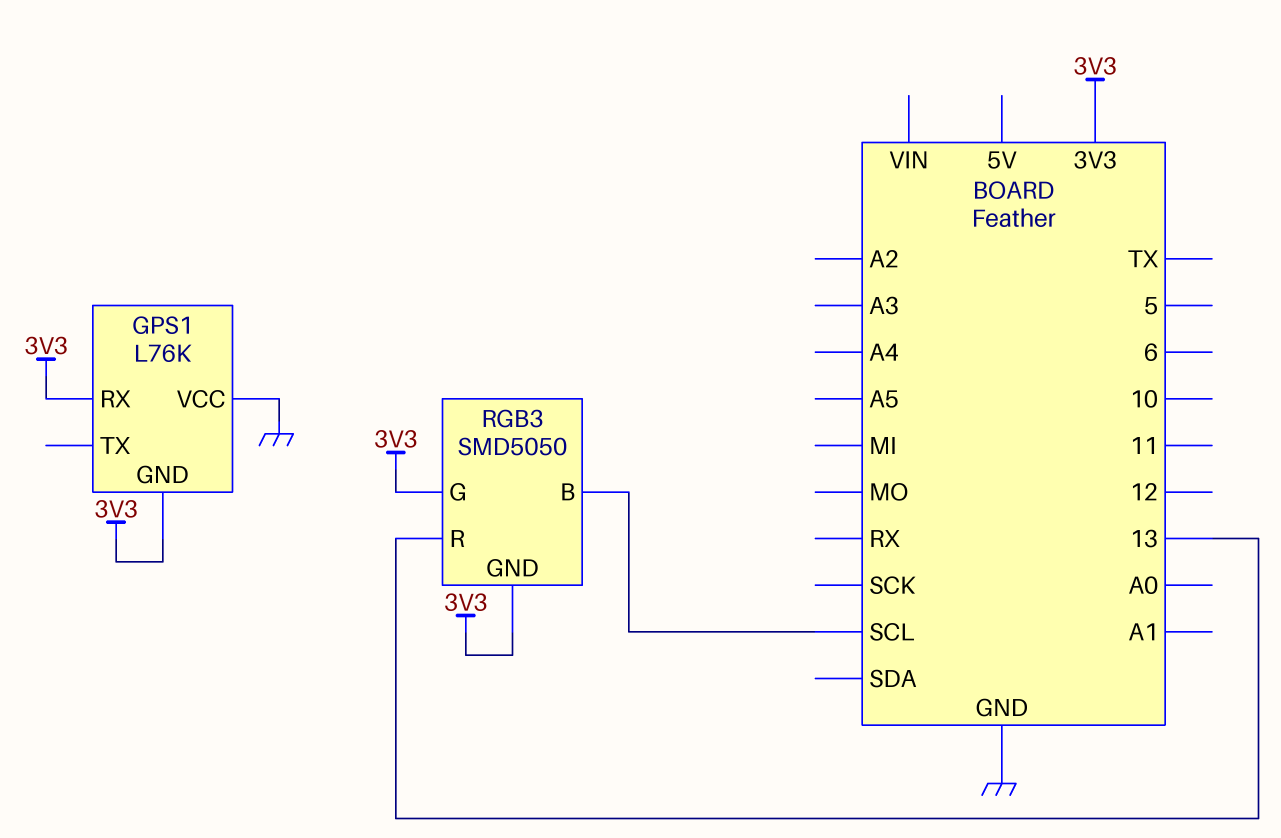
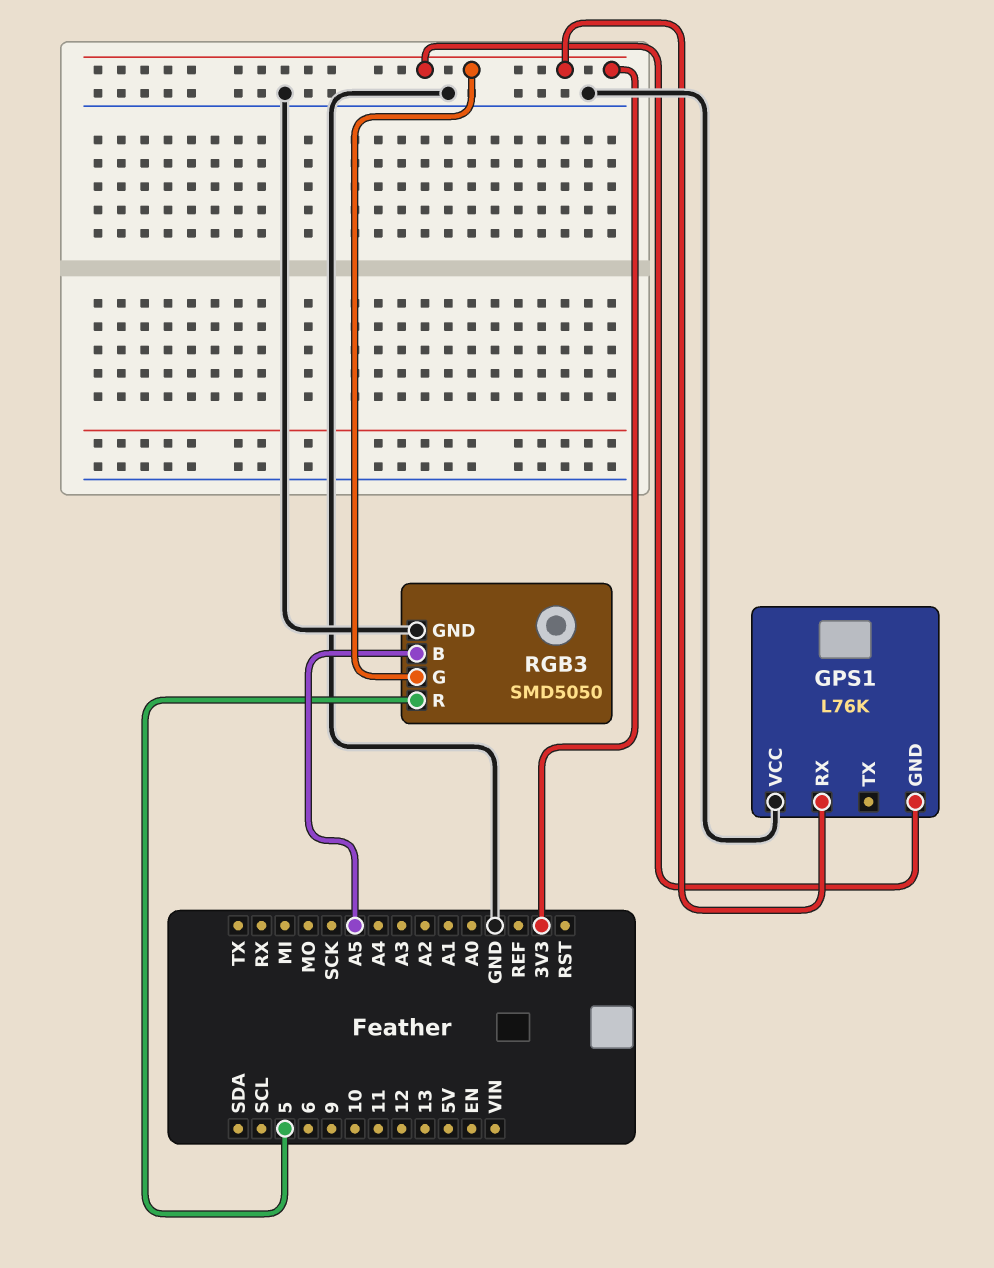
RGB3 pin B: SCL -> A5
RGB3 pin GND: 3V3 -> GND
RGB3 pin R: 13 -> 5

